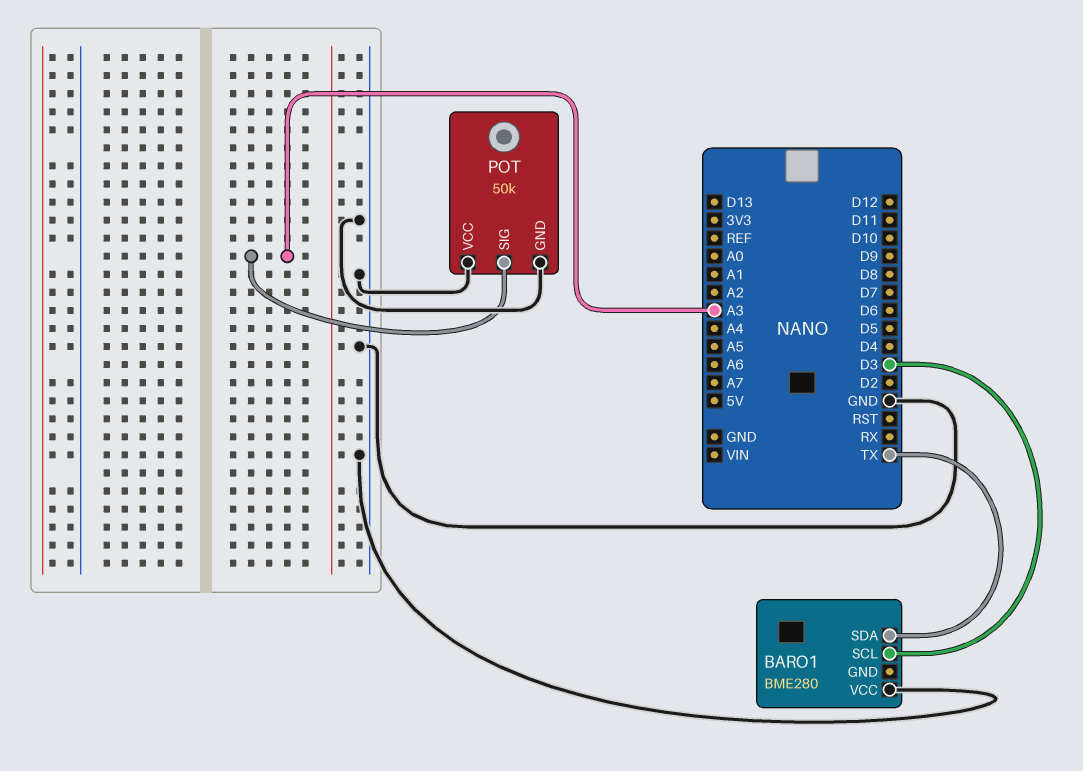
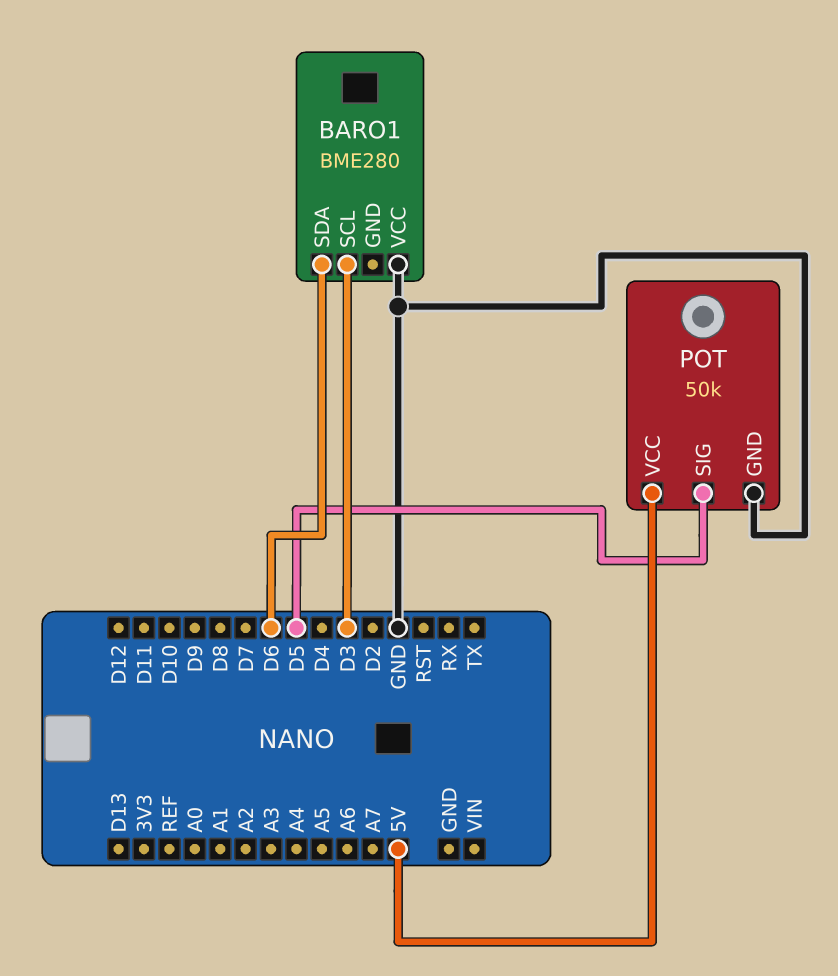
BARO1 pin SDA: TX -> D6
POT pin SIG: A3 -> D5
POT pin VCC: GND -> 5V

